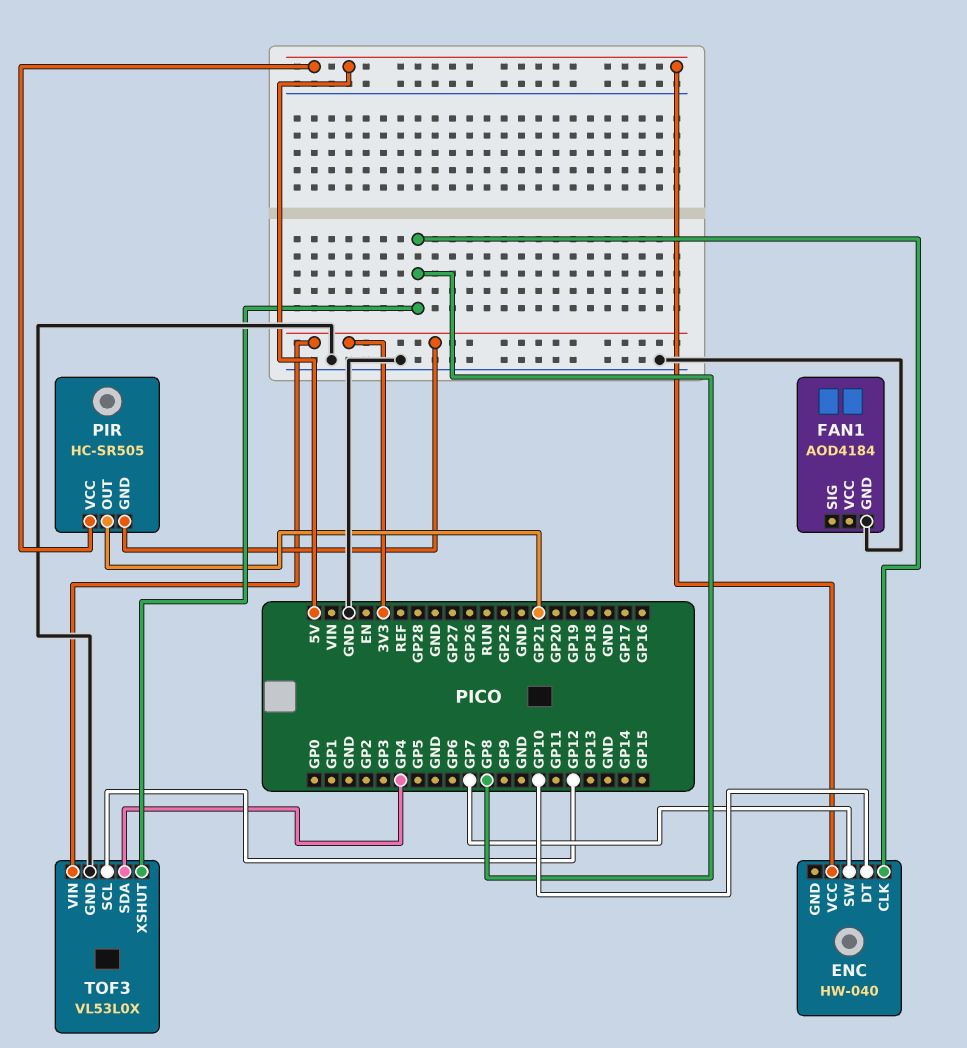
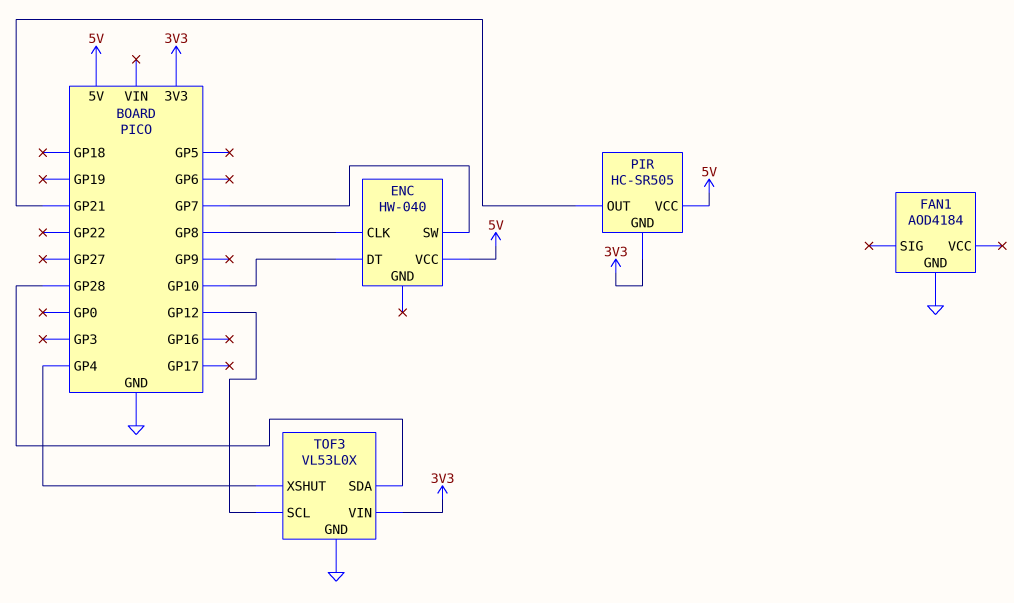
TOF3 pin SDA: GP4 -> GP28
TOF3 pin XSHUT: GP8 -> GP4

